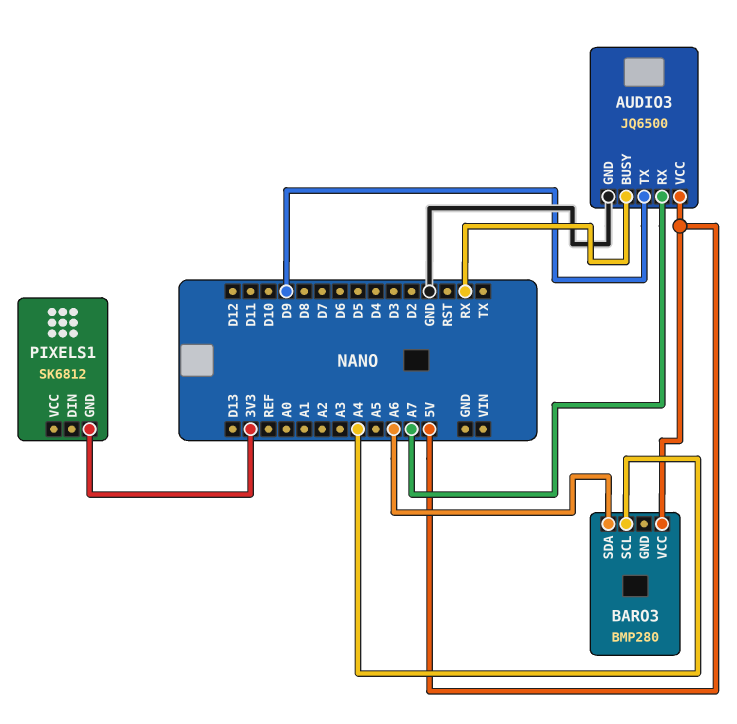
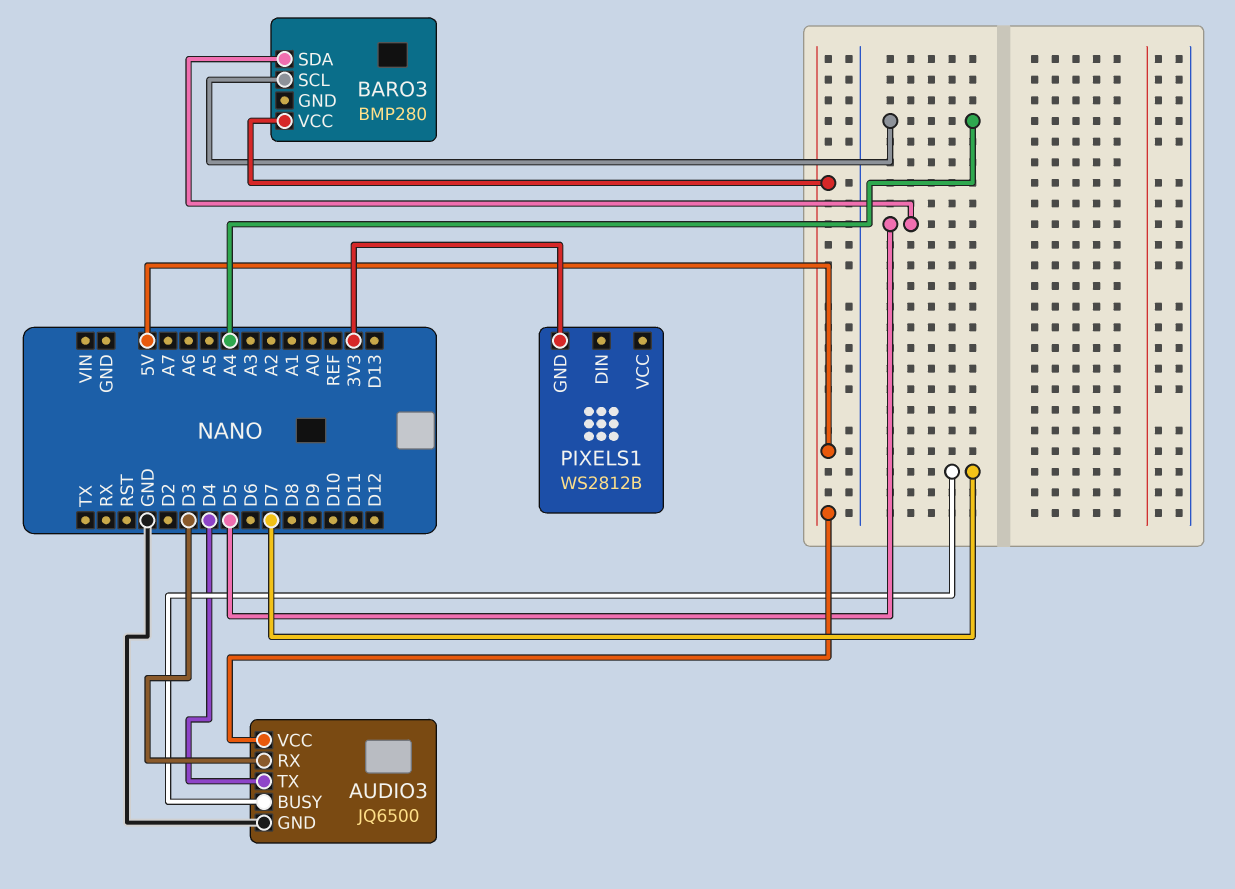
AUDIO3 pin BUSY: RX -> D7
AUDIO3 pin RX: A7 -> D3
AUDIO3 pin TX: D9 -> D4
BARO3 pin SDA: A6 -> D5
PIXELS1: SK6812 -> WS2812B

